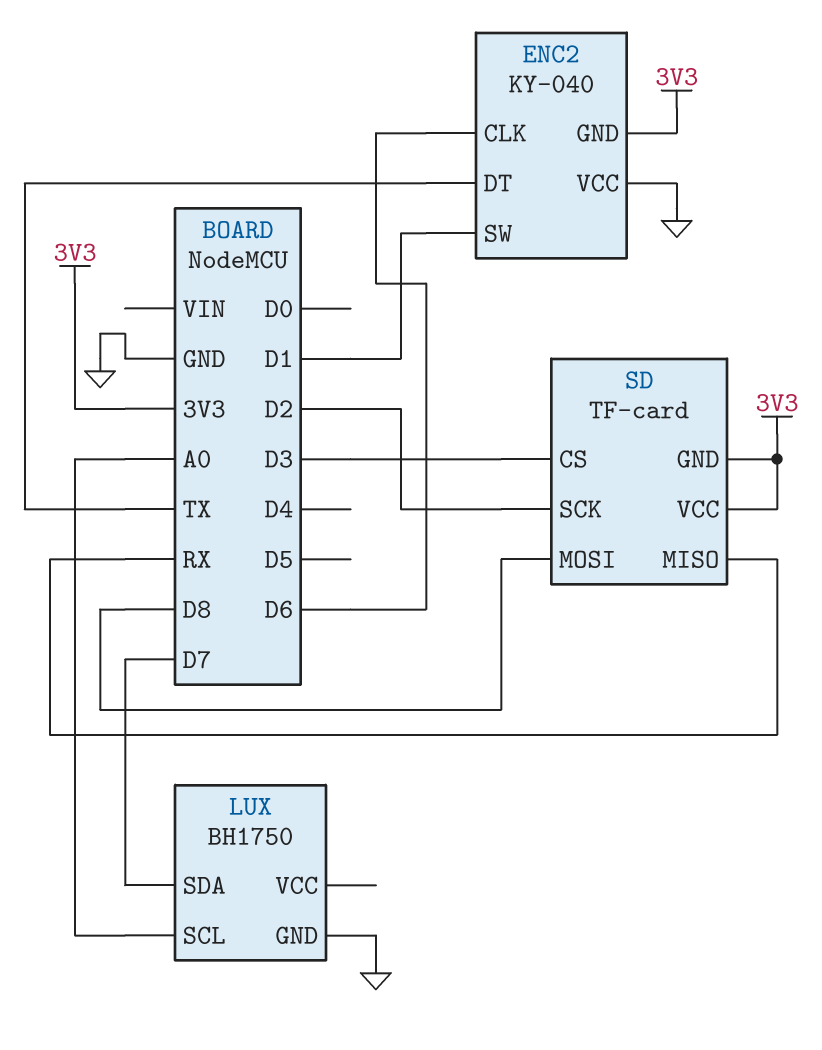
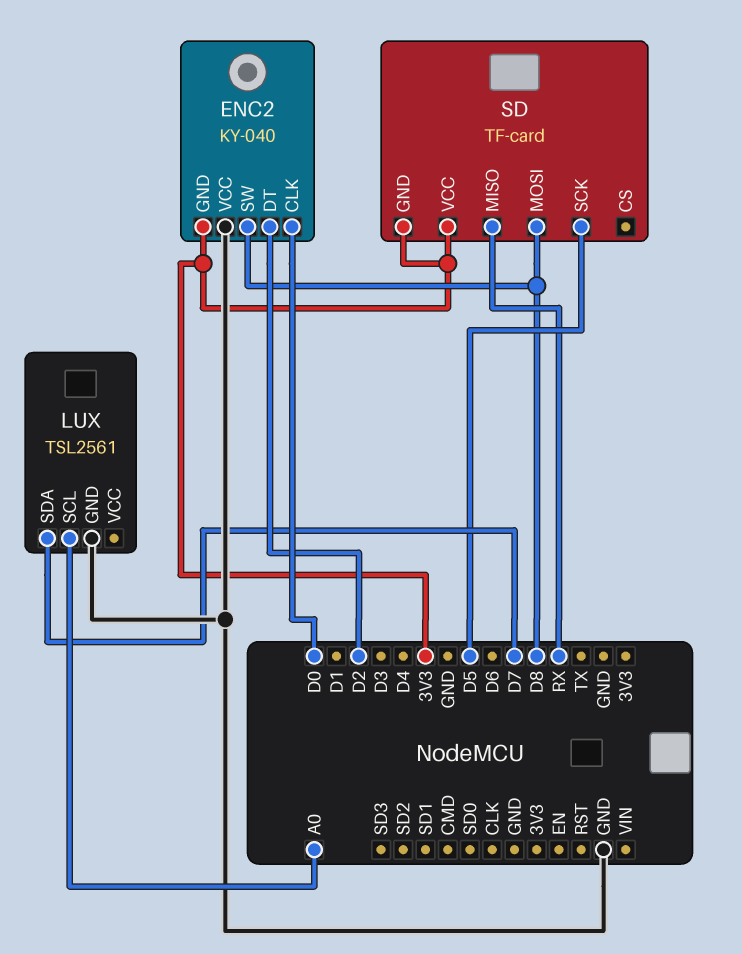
ENC2 pin CLK: D6 -> D0
ENC2 pin DT: TX -> D2
ENC2 pin SW: D1 -> D8
LUX: BH1750 -> TSL2561
SD pin CS: D3 -> none
SD pin SCK: D2 -> D5

